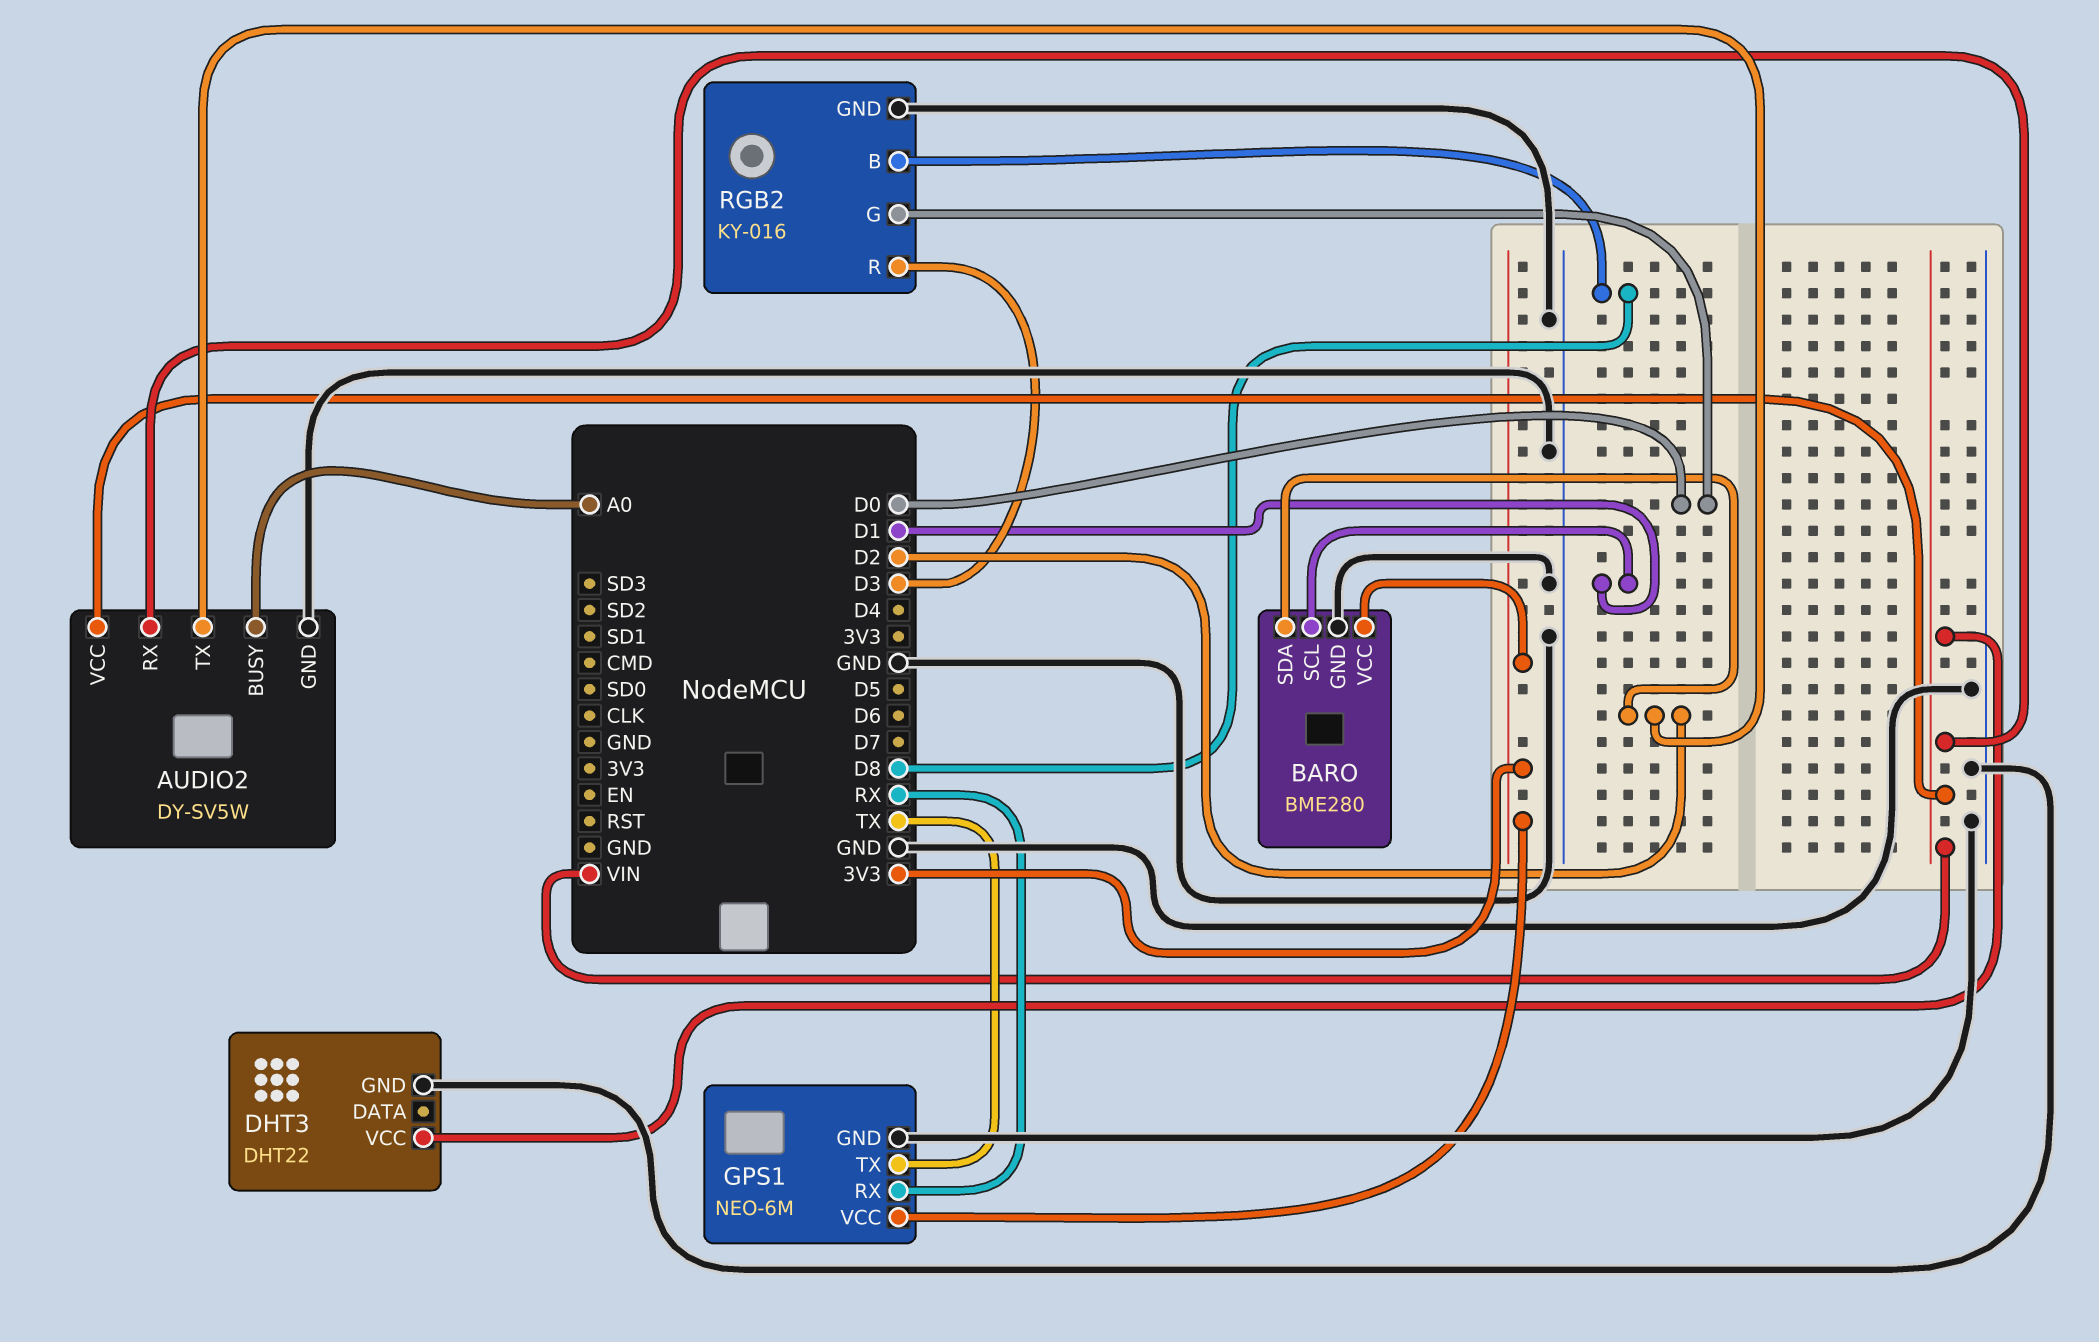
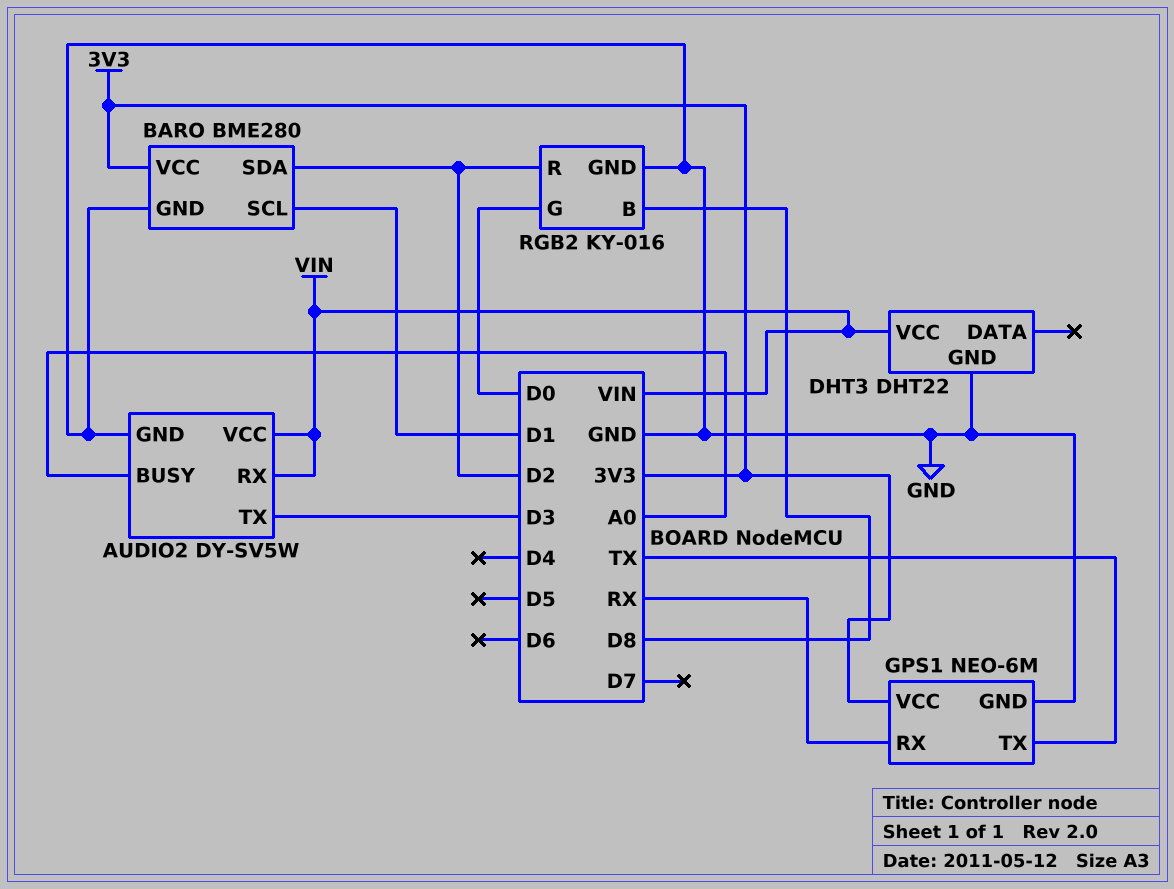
AUDIO2 pin TX: D2 -> D3
RGB2 pin R: D3 -> D2

